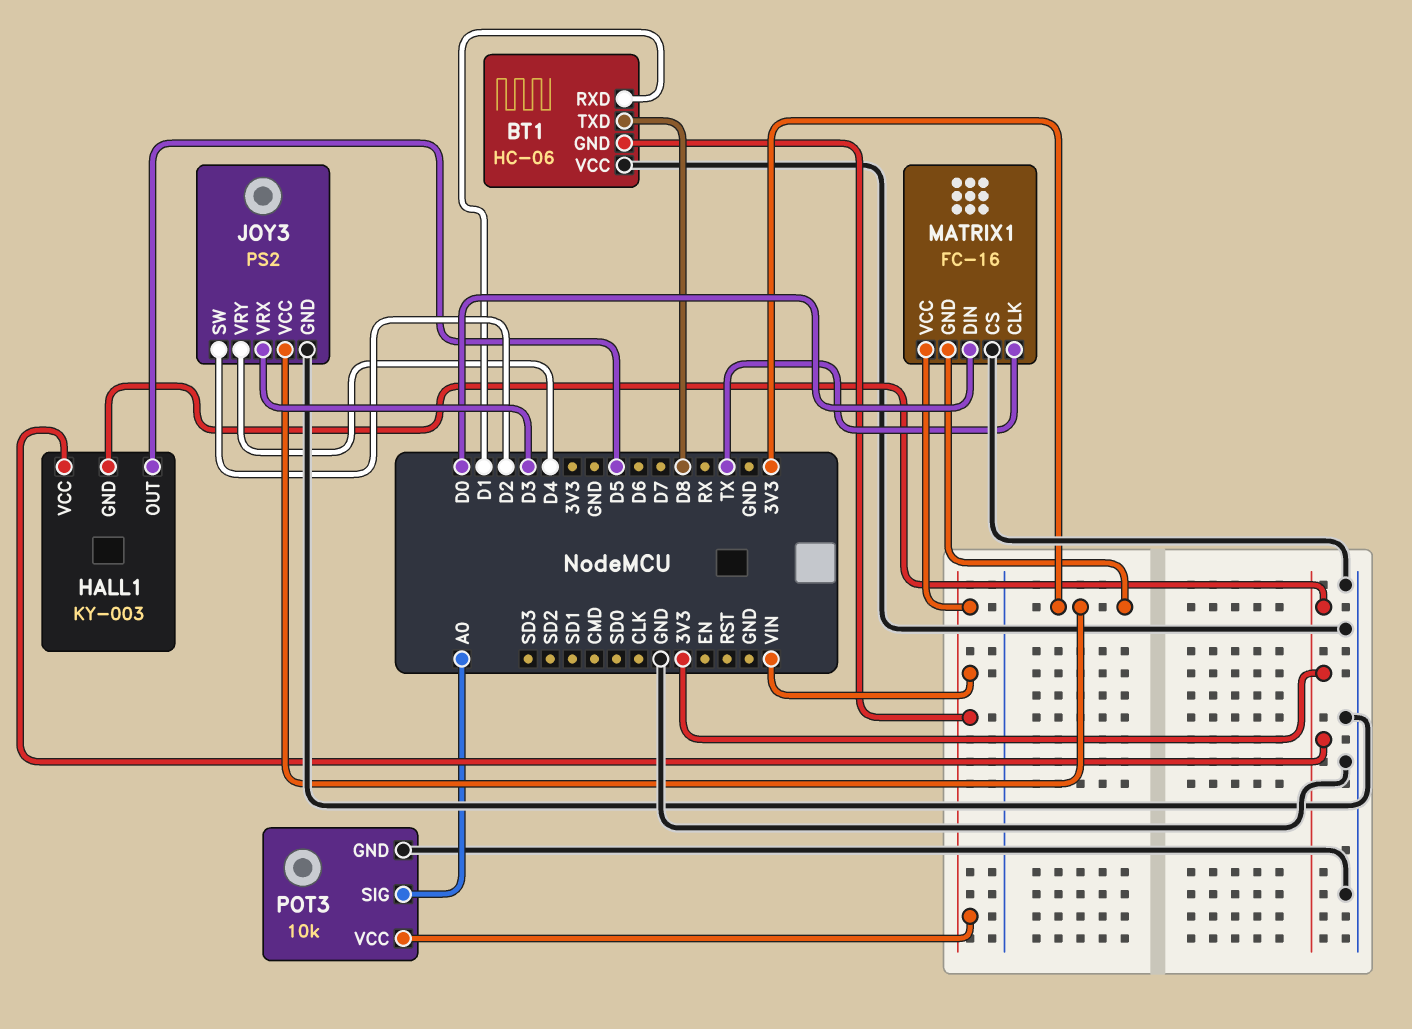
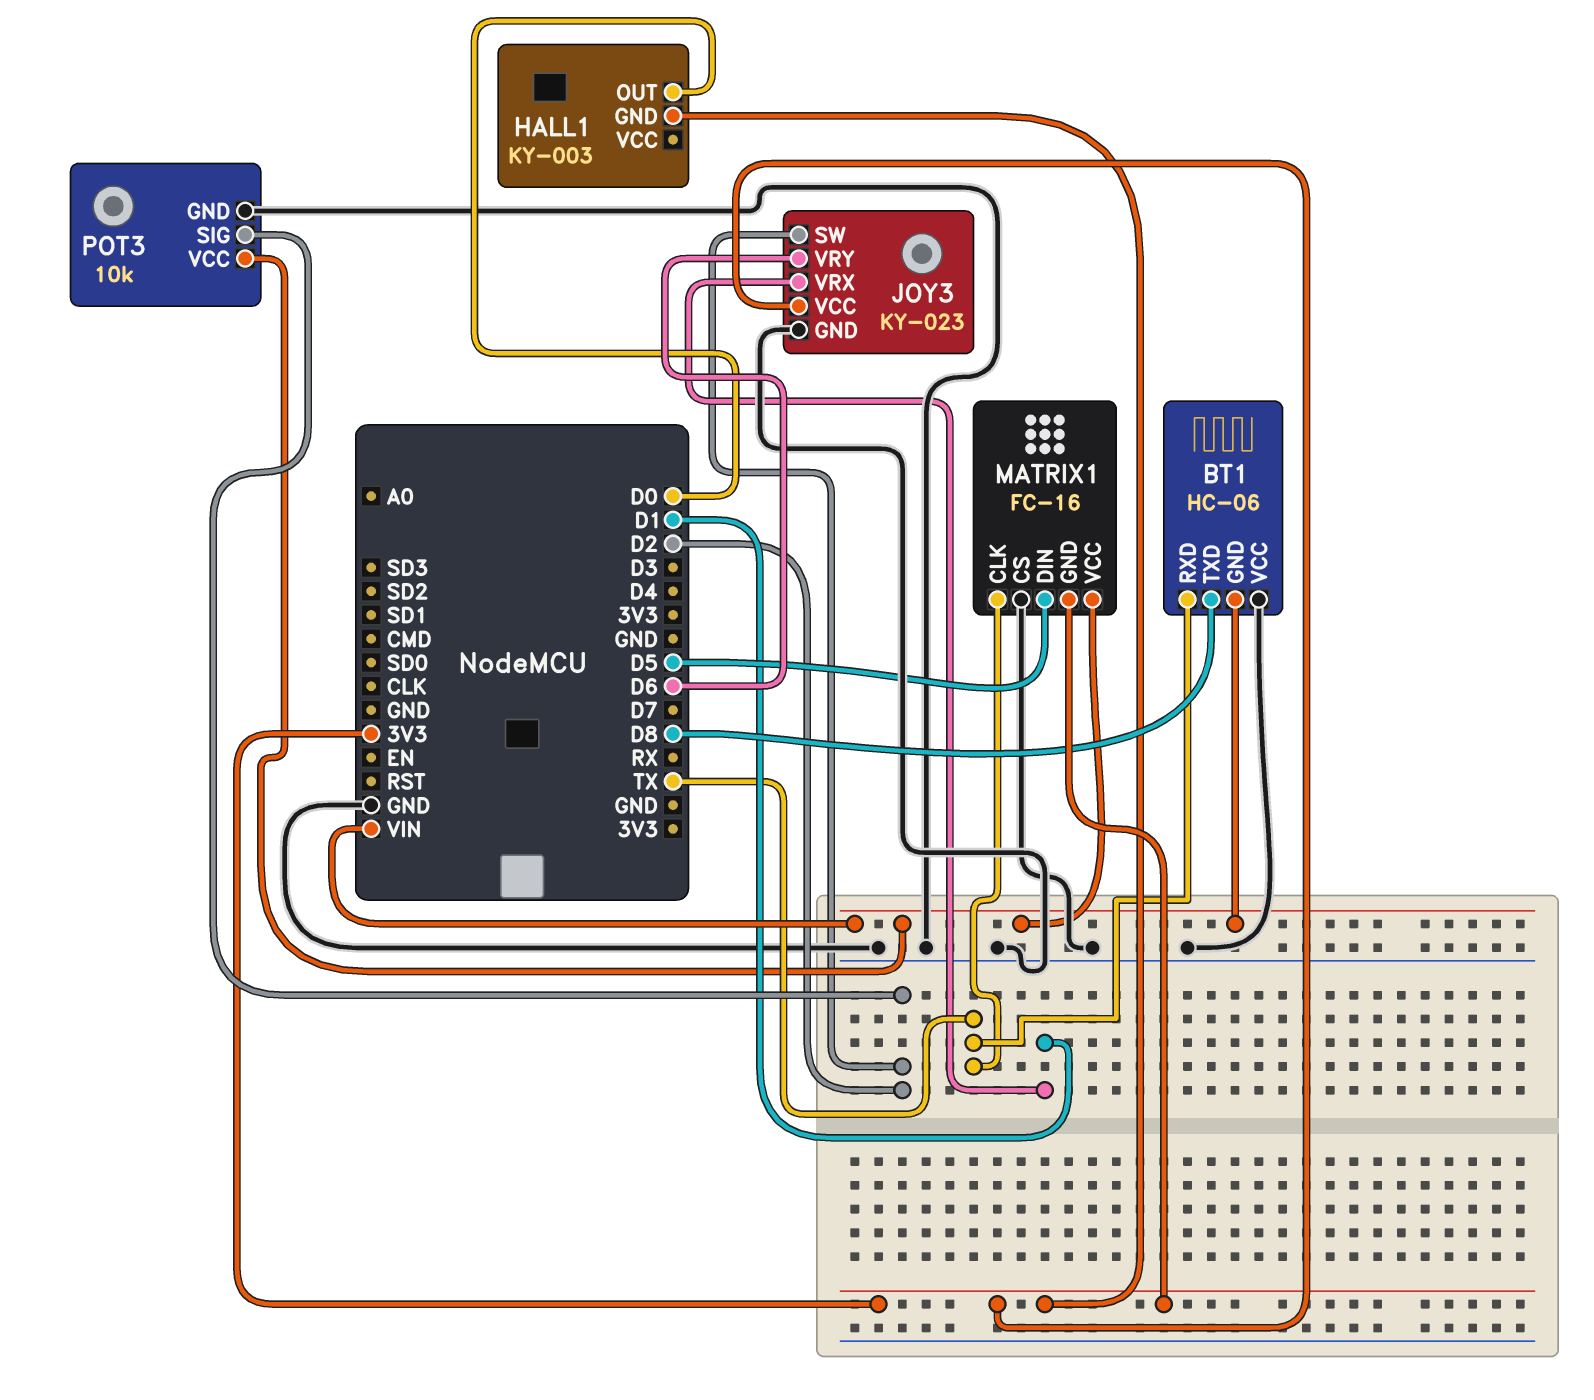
BT1 pin RXD: D1 -> TX
HALL1 pin OUT: D5 -> D0
HALL1 pin VCC: 3V3 -> none
JOY3: PS2 -> KY-023
JOY3 pin VRX: D3 -> D1
JOY3 pin VRY: D4 -> D6
MATRIX1 pin DIN: D0 -> D5
POT3 pin SIG: A0 -> D2

